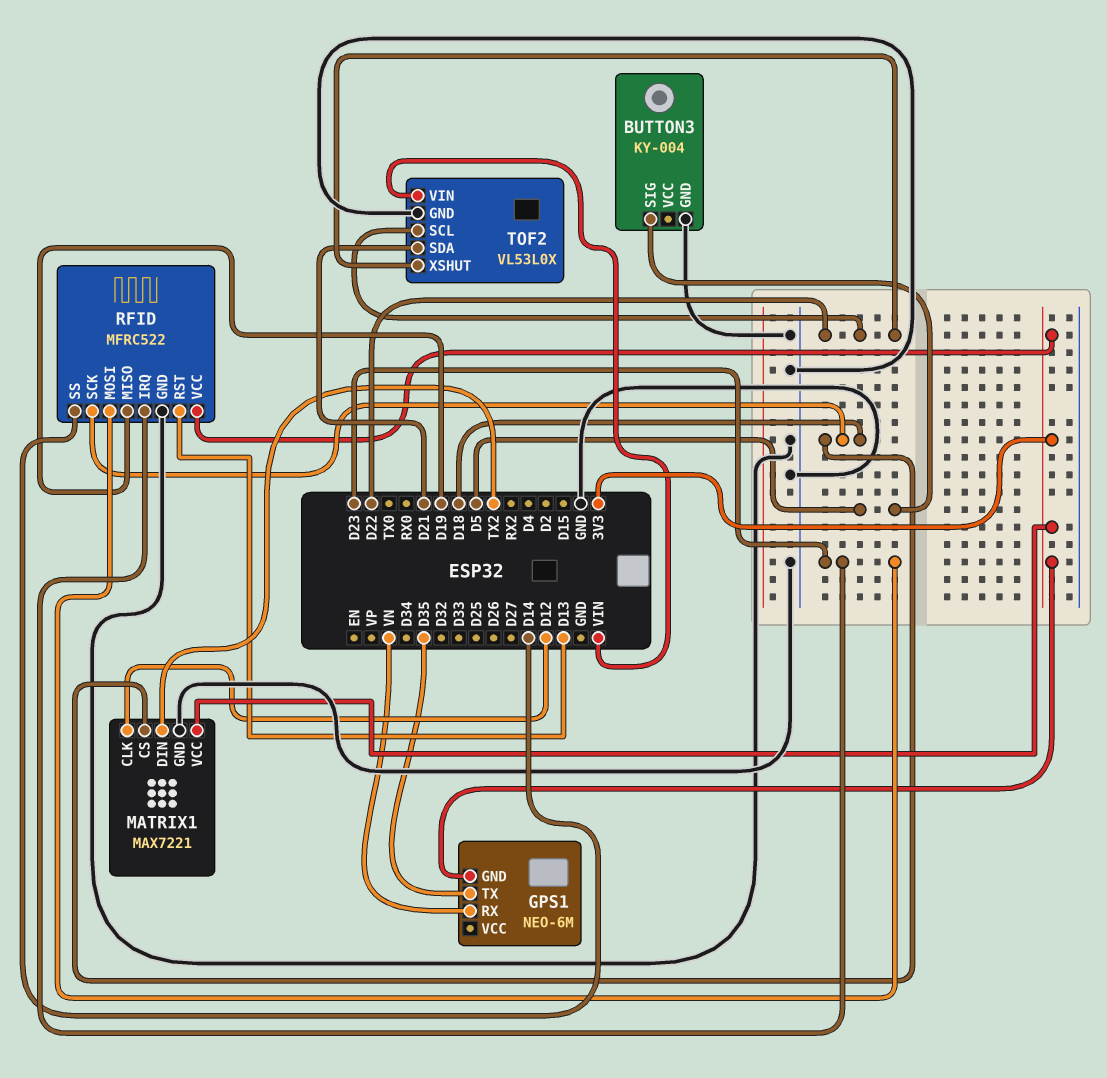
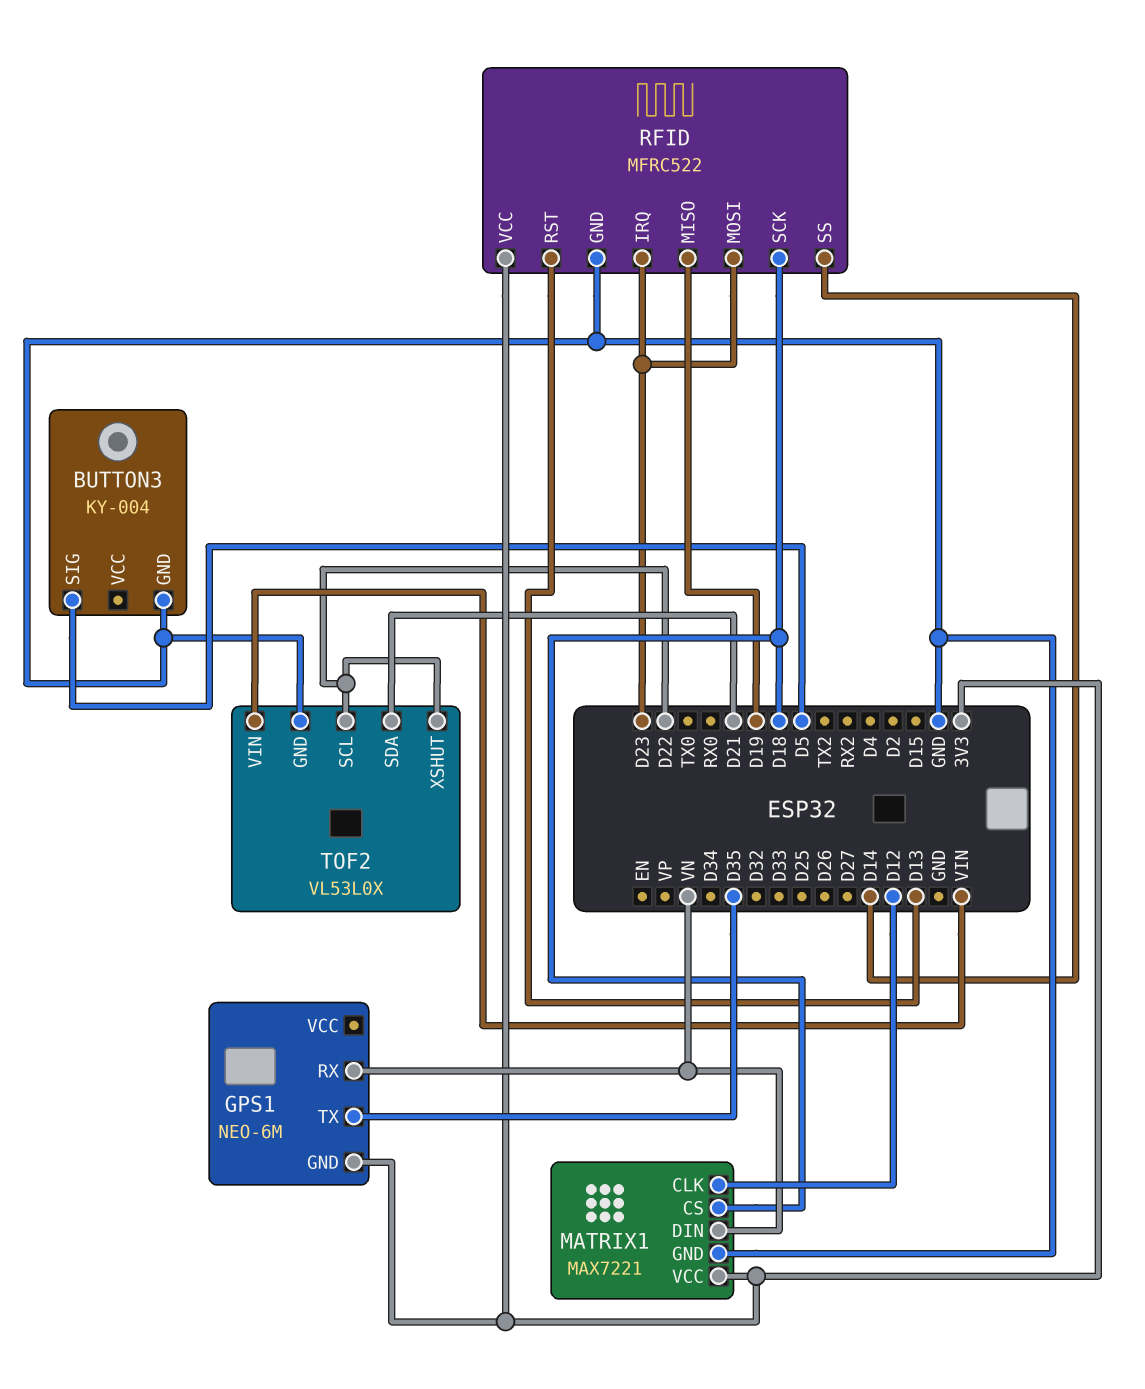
MATRIX1 pin DIN: TX2 -> VN

